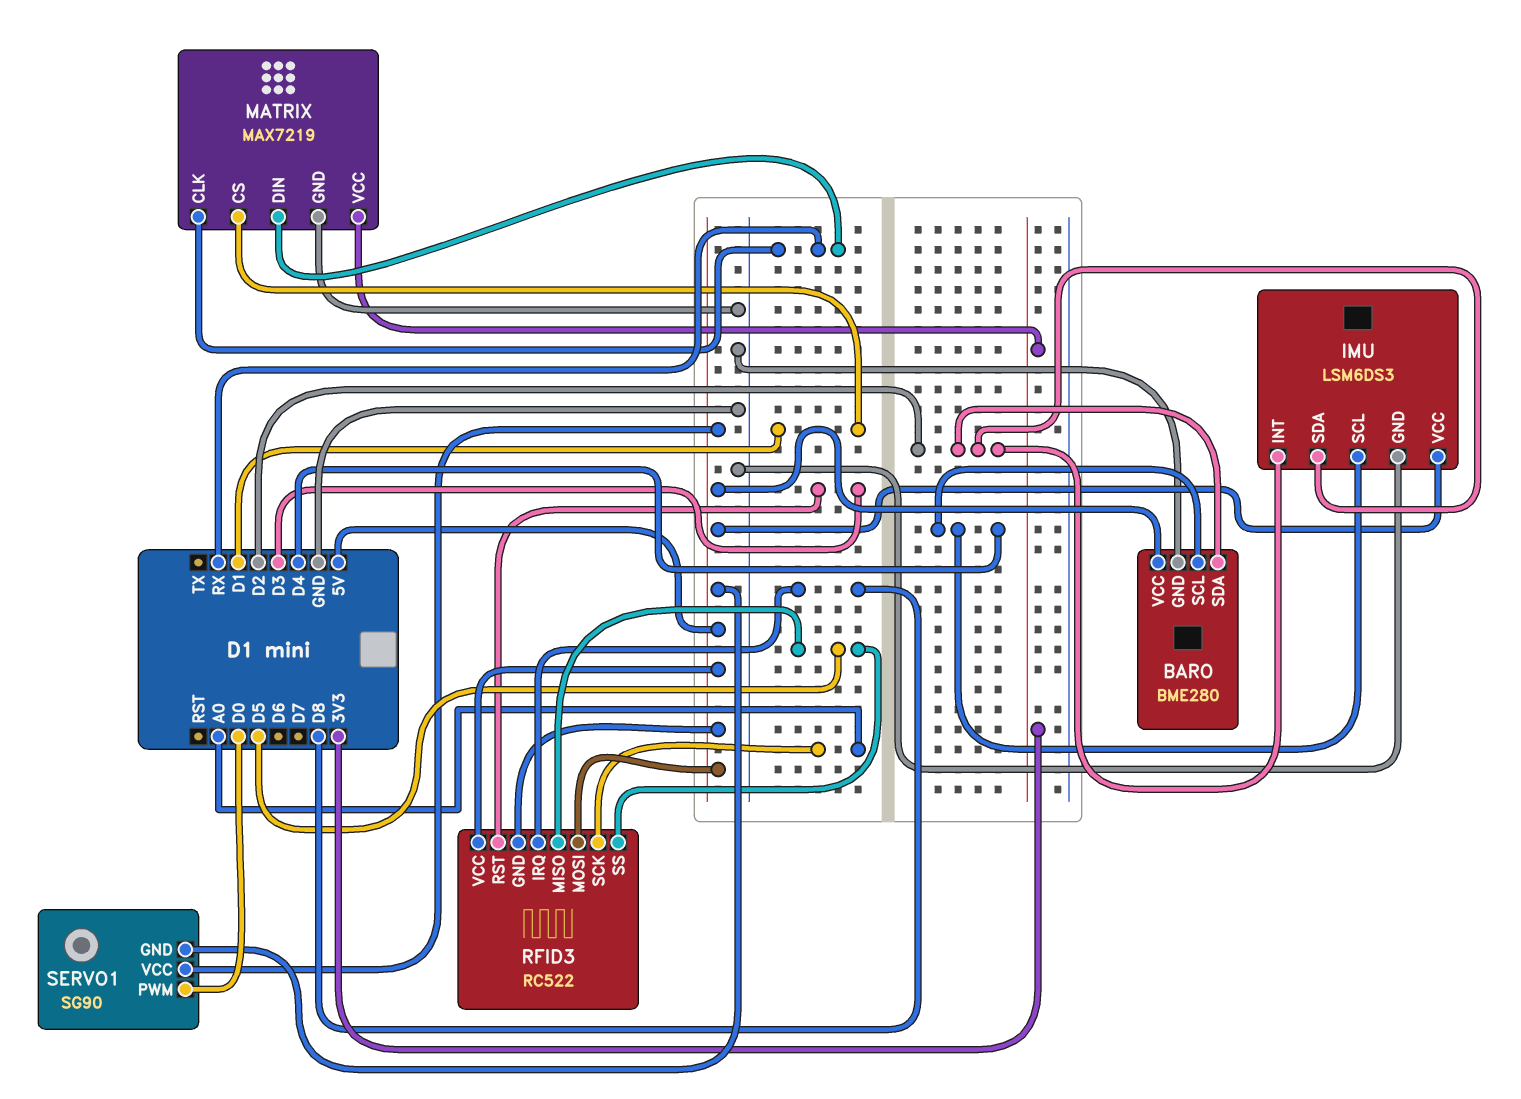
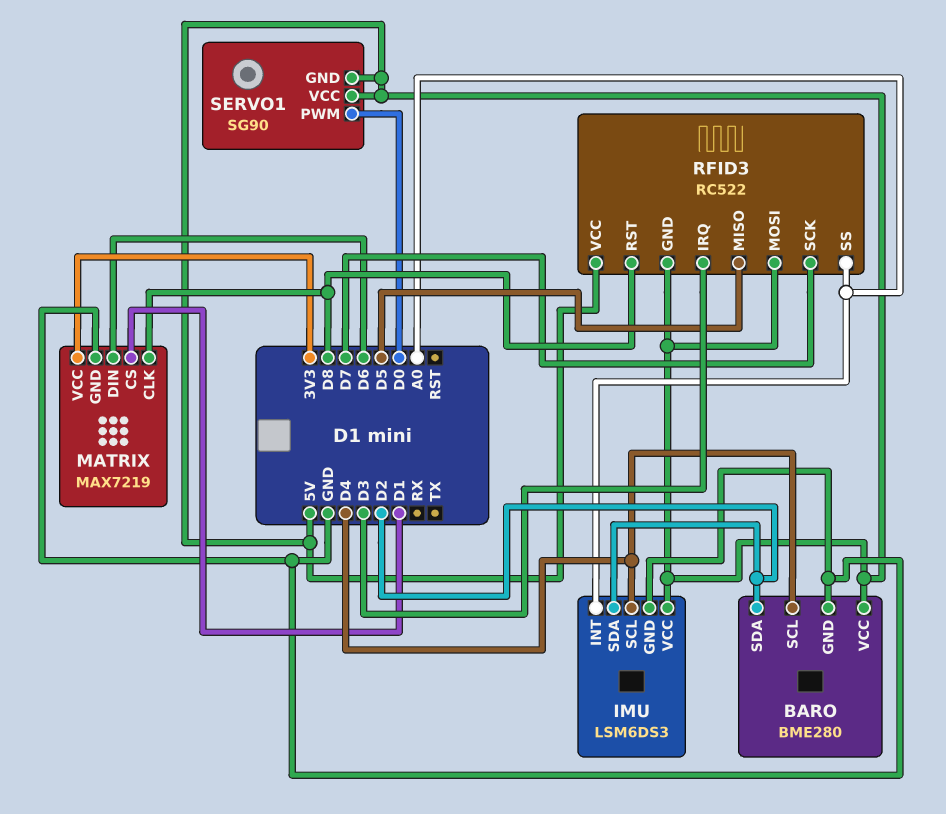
IMU pin INT: D2 -> A0
MATRIX pin CLK: RX -> D8
MATRIX pin DIN: RX -> D6
RFID3 pin IRQ: D8 -> D3
RFID3 pin RST: D3 -> D8
RFID3 pin SCK: A0 -> D7
RFID3 pin SS: D5 -> A0

